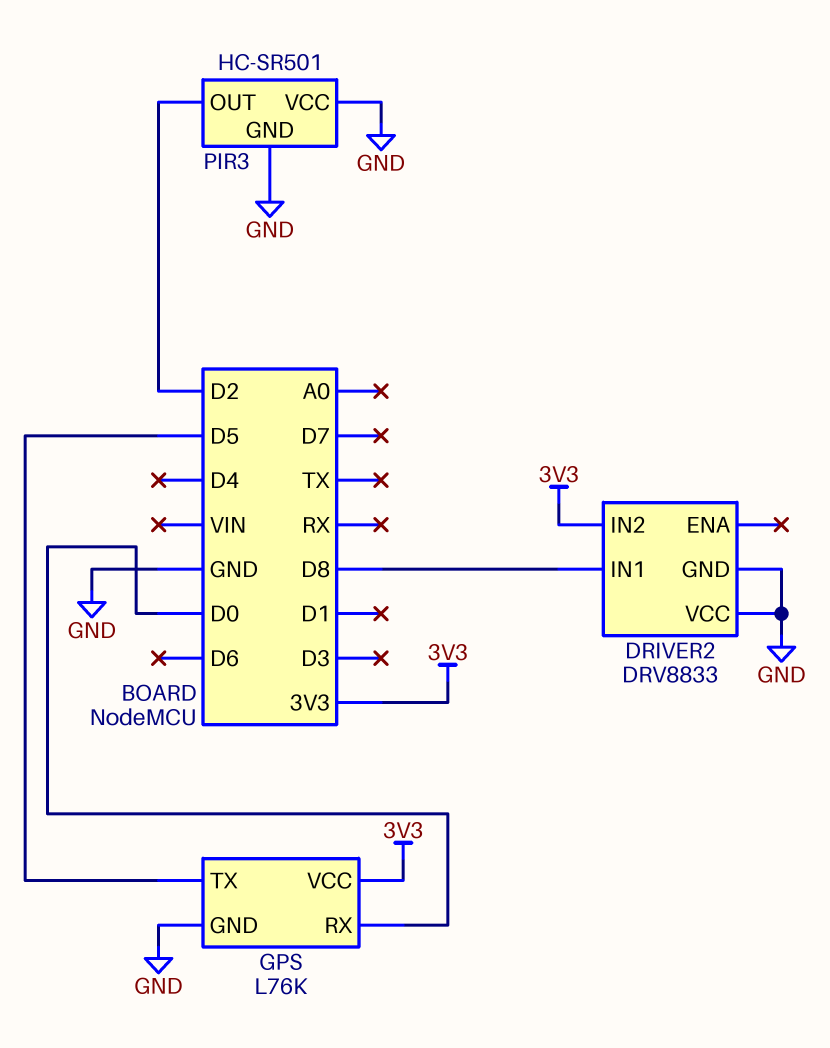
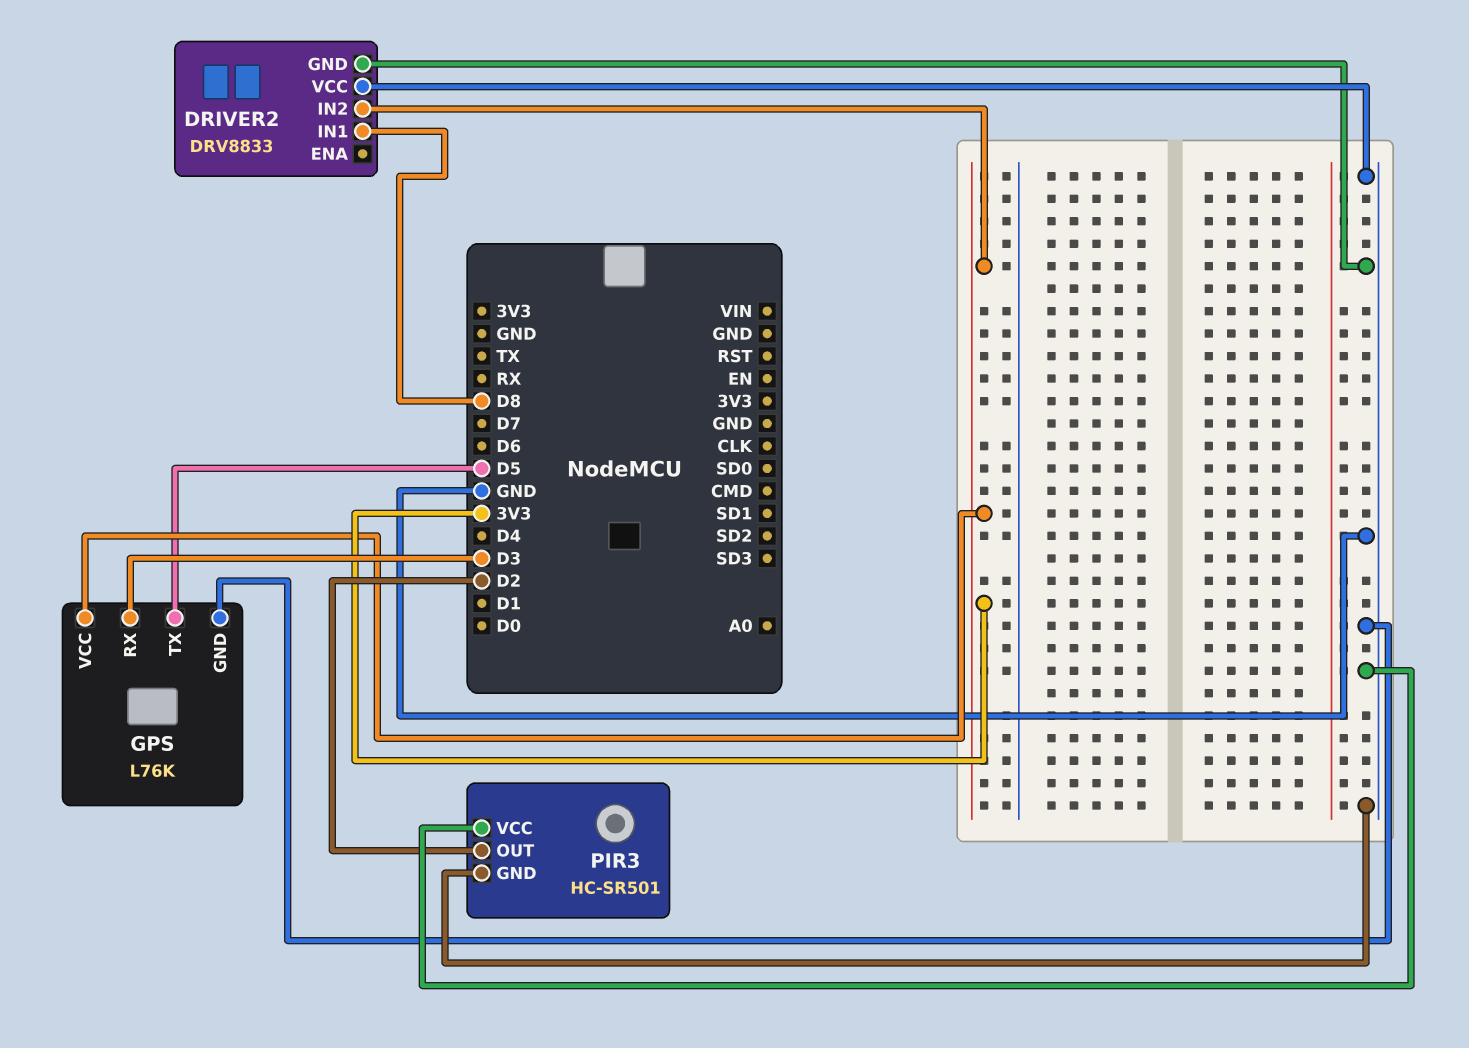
GPS pin RX: D0 -> D3

